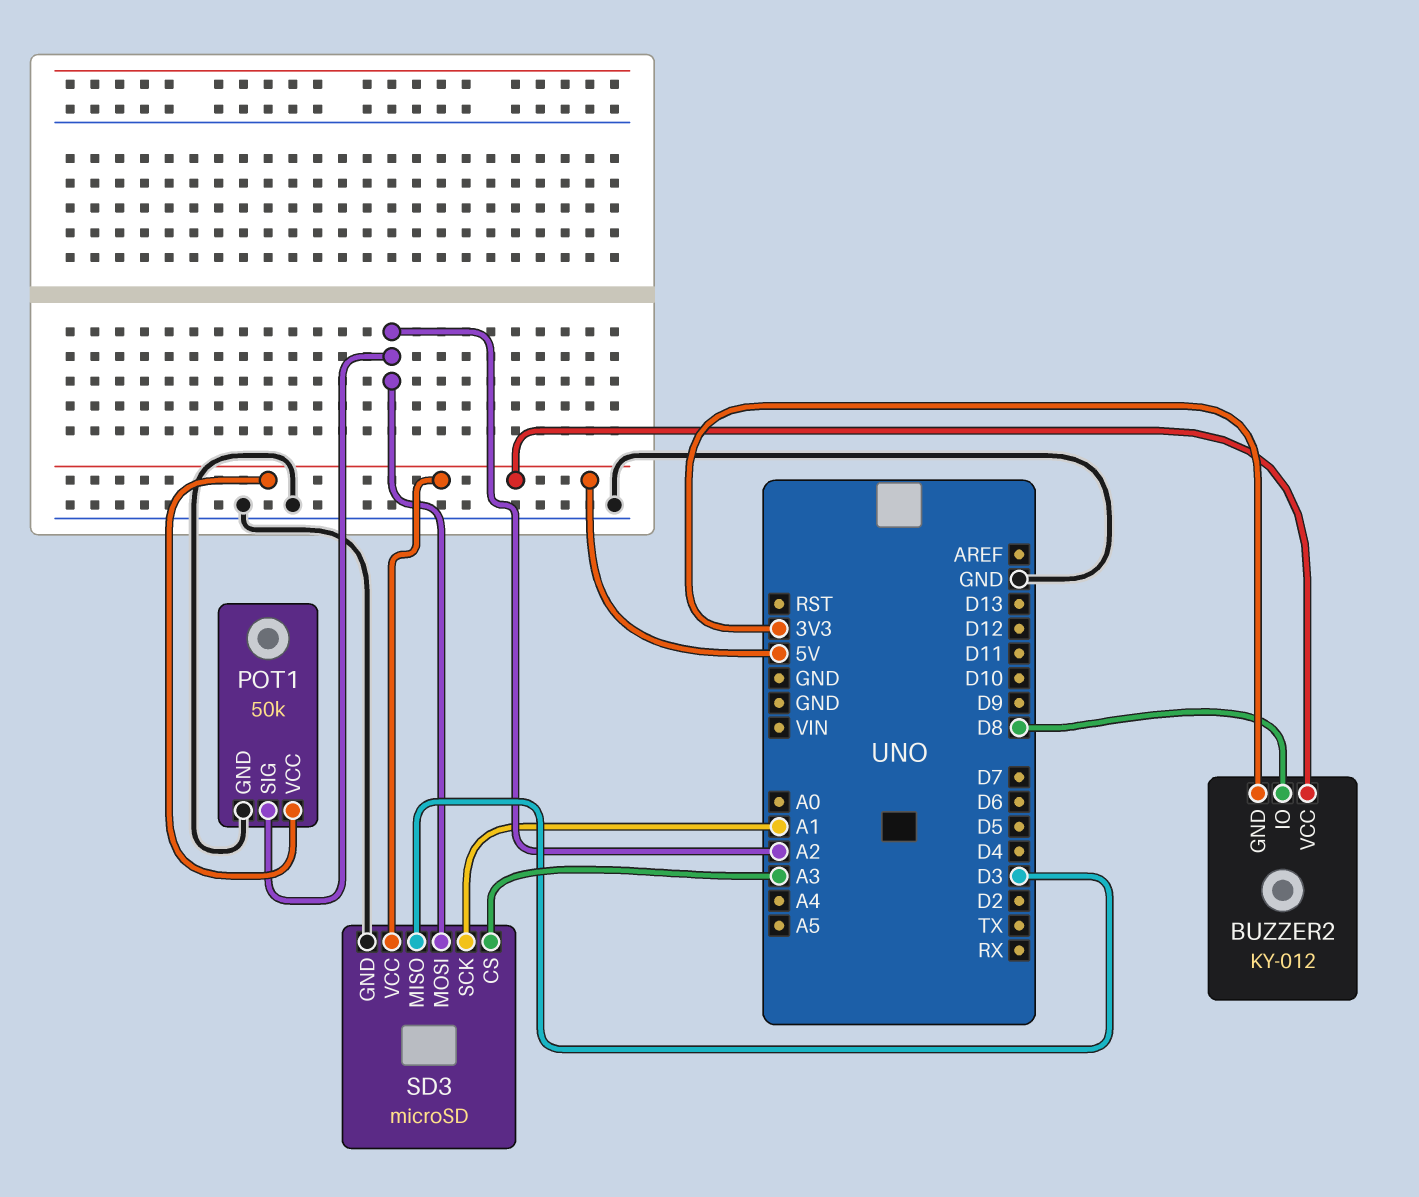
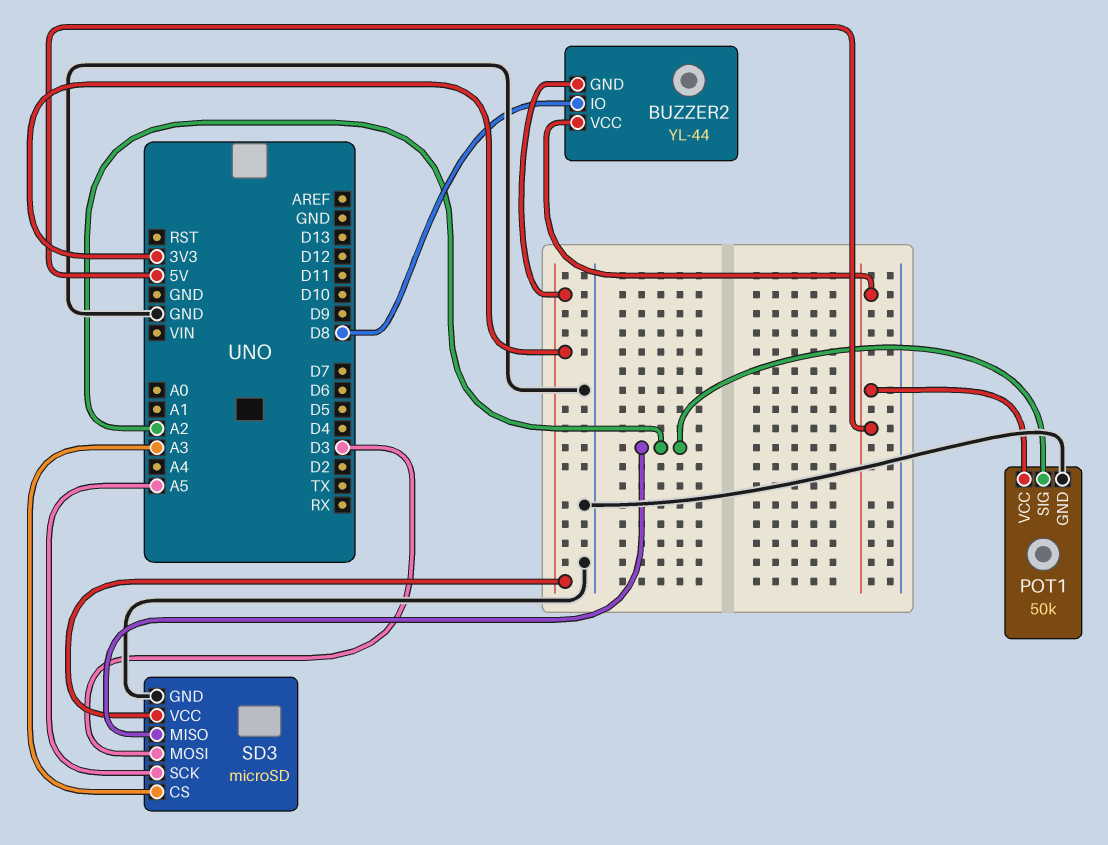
BUZZER2: KY-012 -> YL-44
SD3 pin MISO: D3 -> A2
SD3 pin MOSI: A2 -> D3
SD3 pin SCK: A1 -> A5
SD3 pin VCC: 5V -> 3V3

